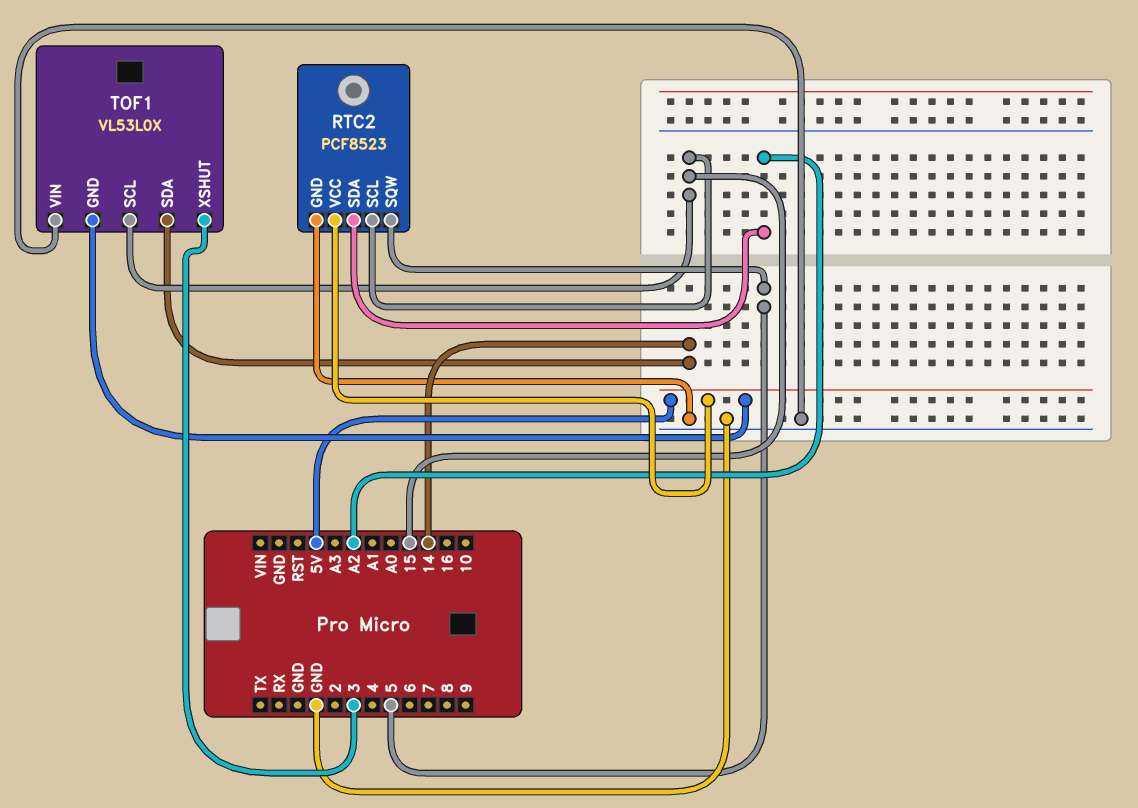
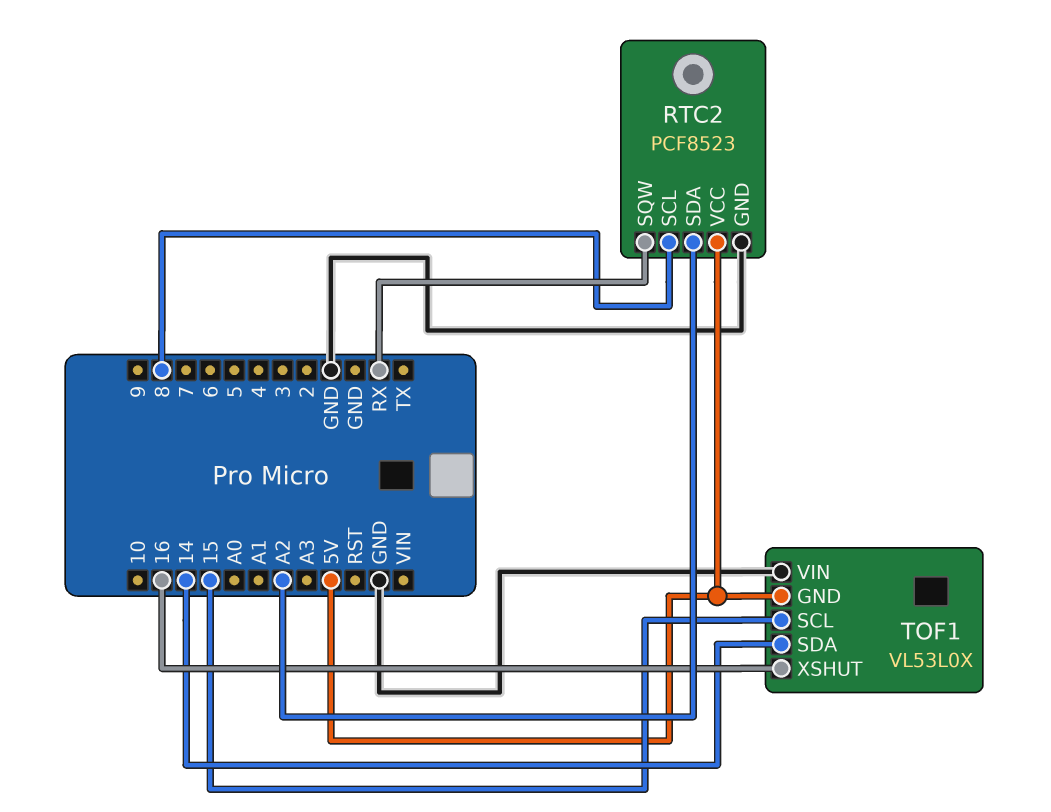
RTC2 pin SCL: 15 -> 8
RTC2 pin SQW: 5 -> RX
TOF1 pin XSHUT: 3 -> 16

